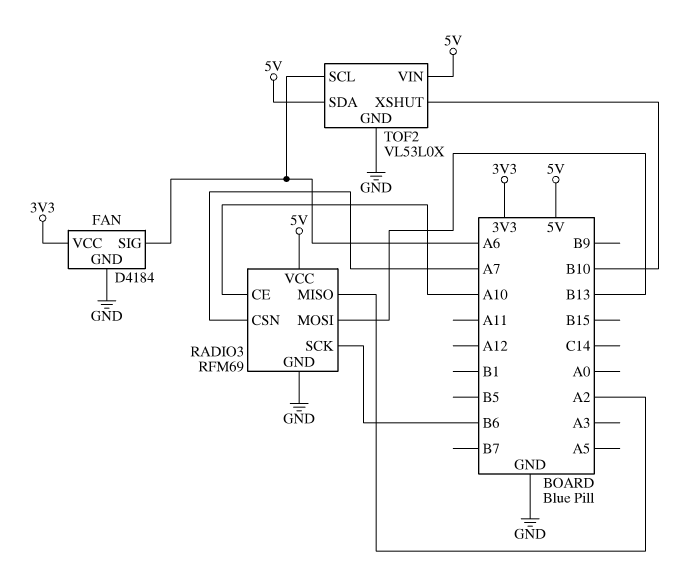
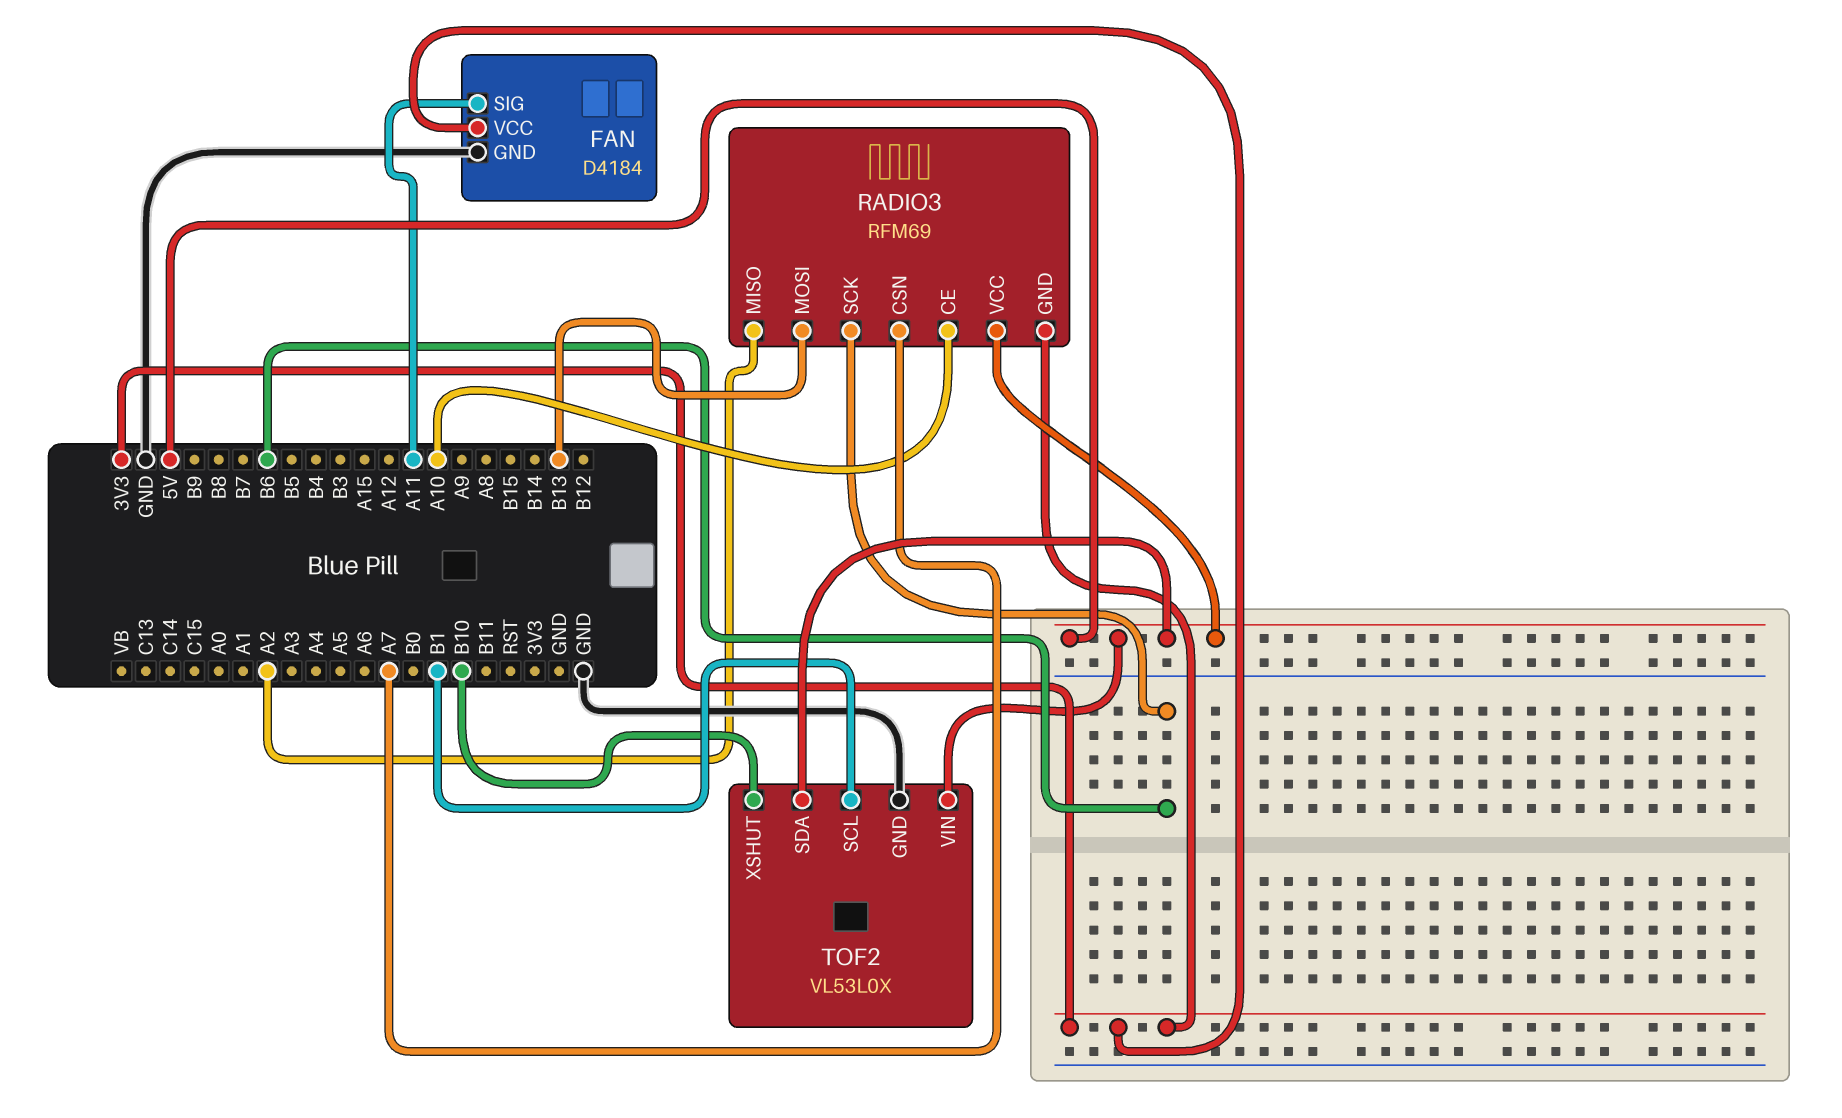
FAN pin SIG: A6 -> A11
RADIO3 pin GND: GND -> 3V3
TOF2 pin SCL: A6 -> B1

